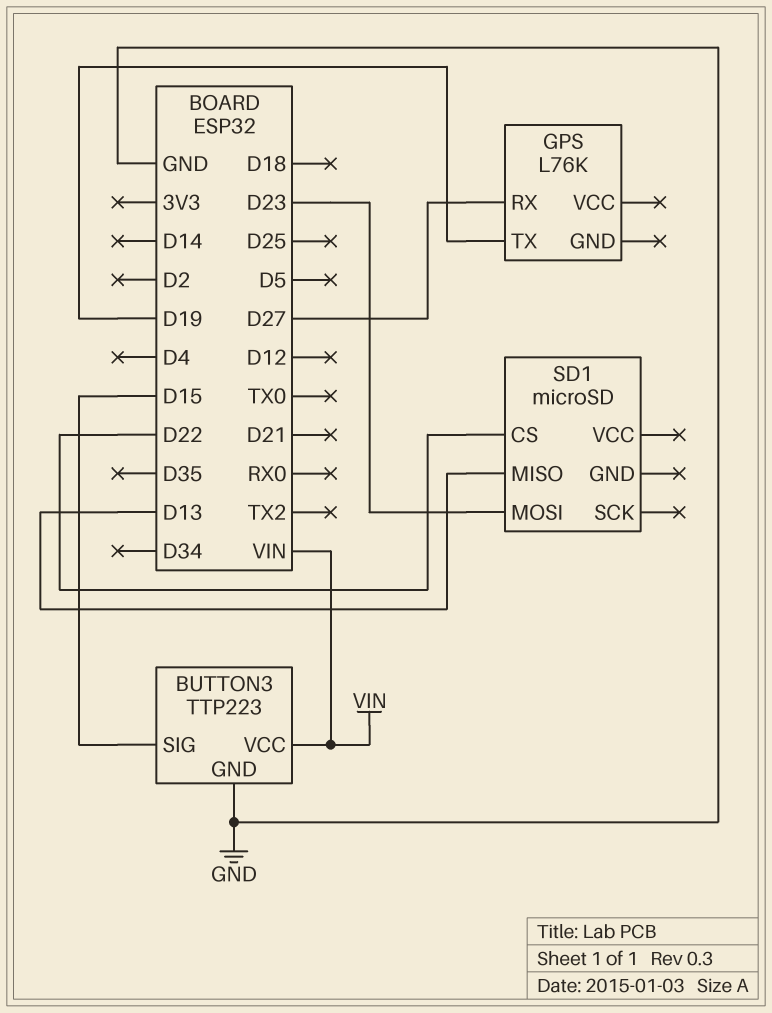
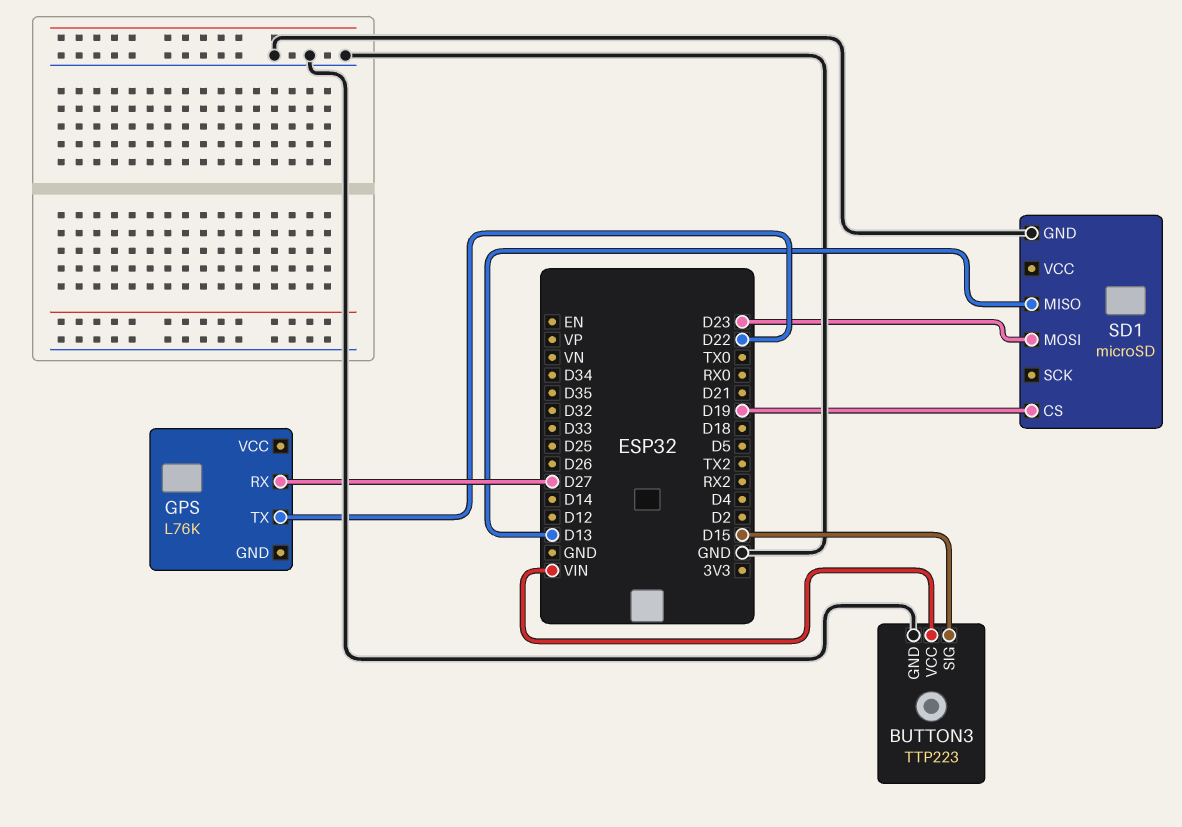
GPS pin TX: D19 -> D22
SD1 pin CS: D22 -> D19
SD1 pin GND: none -> GND

